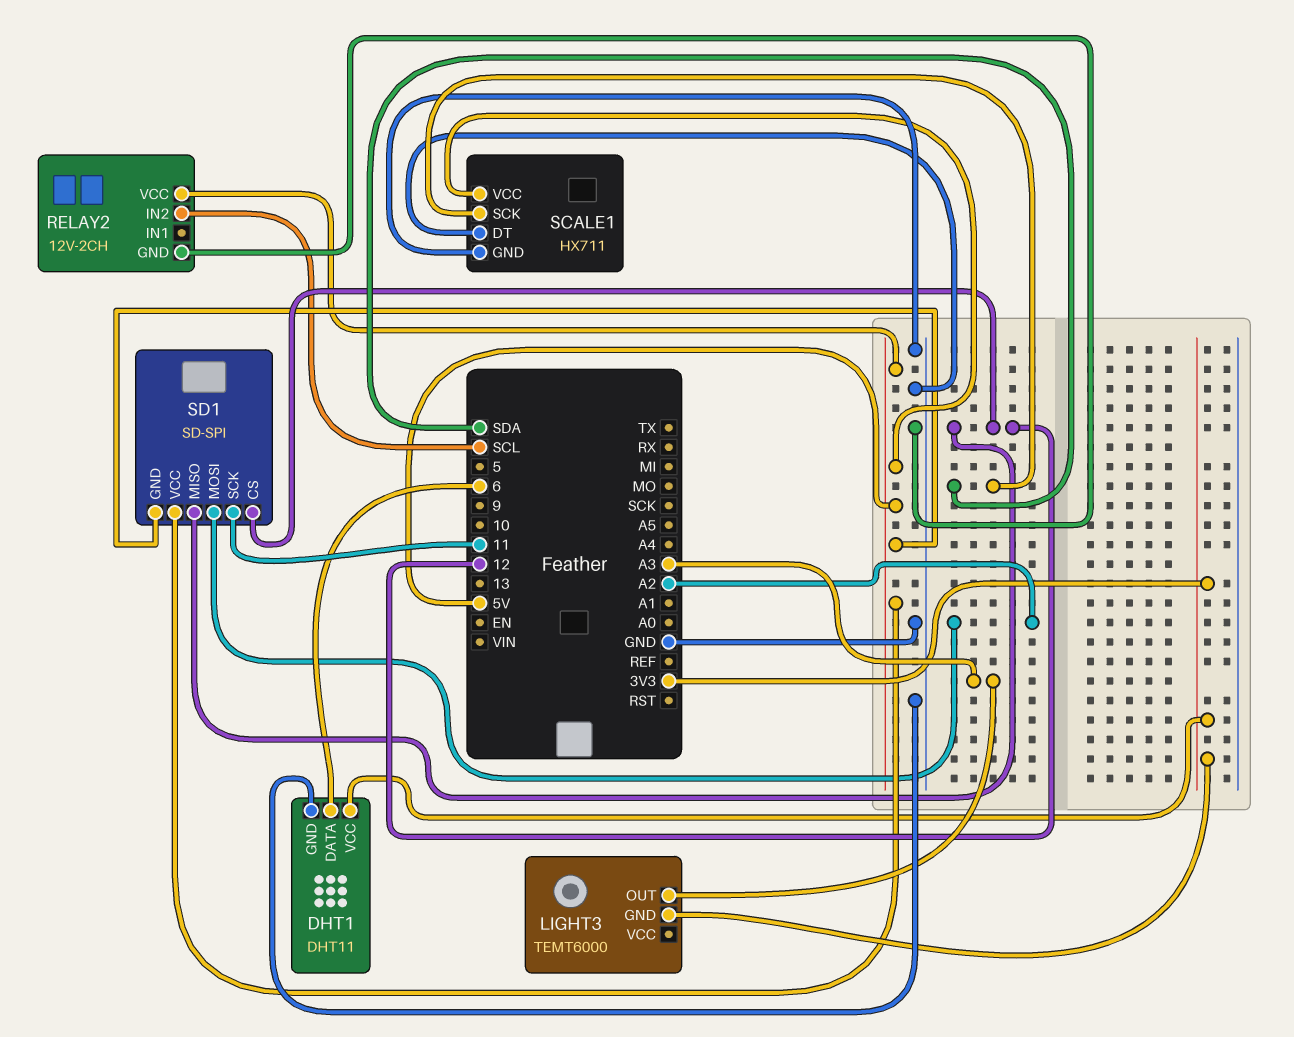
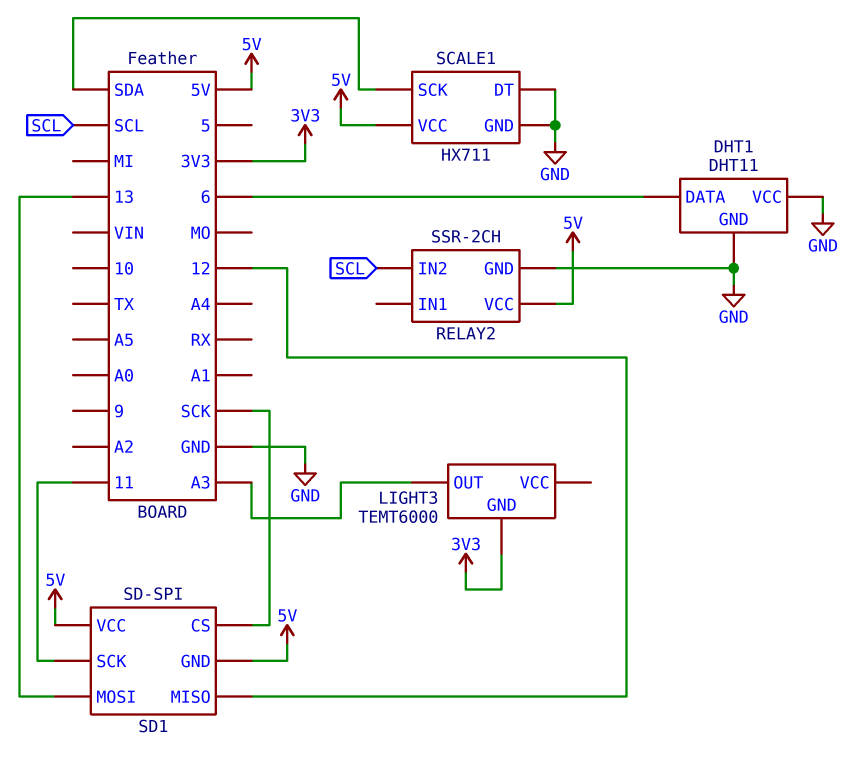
DHT1 pin VCC: 3V3 -> GND
RELAY2: 12V-2CH -> SSR-2CH
SD1 pin CS: 12 -> SCK
SD1 pin MOSI: A2 -> 13

